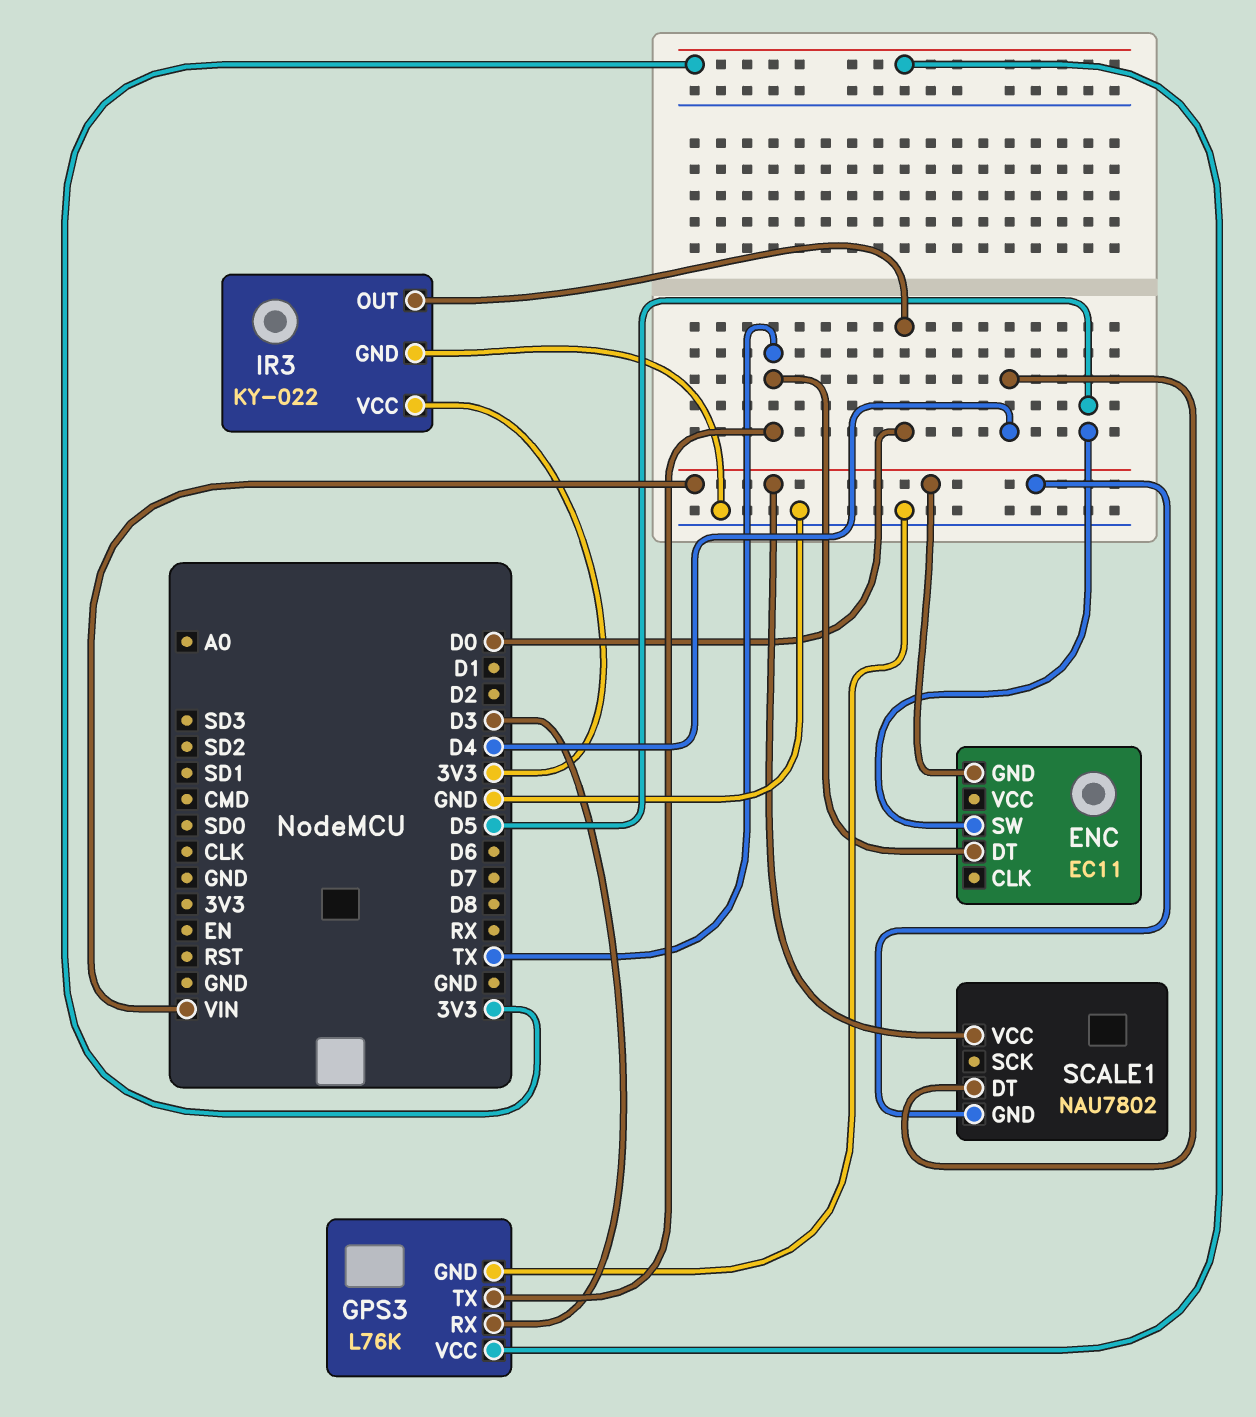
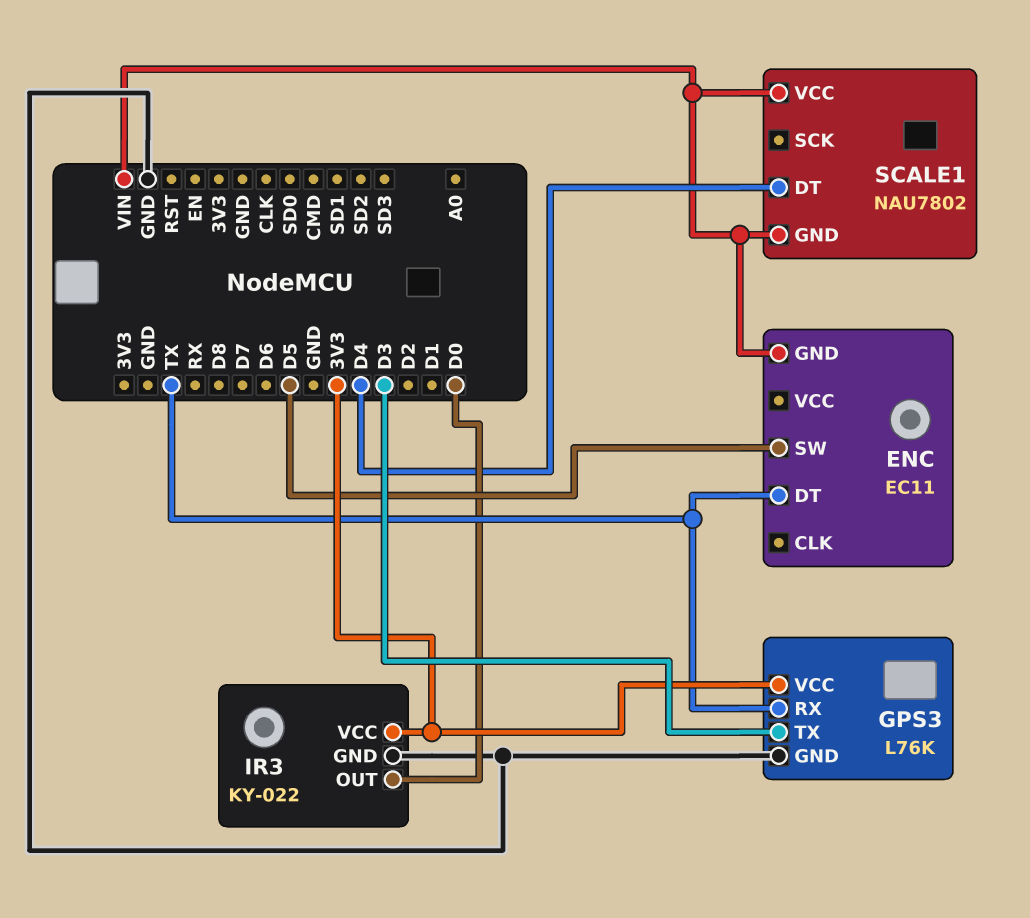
GPS3 pin RX: D3 -> TX
GPS3 pin TX: TX -> D3

